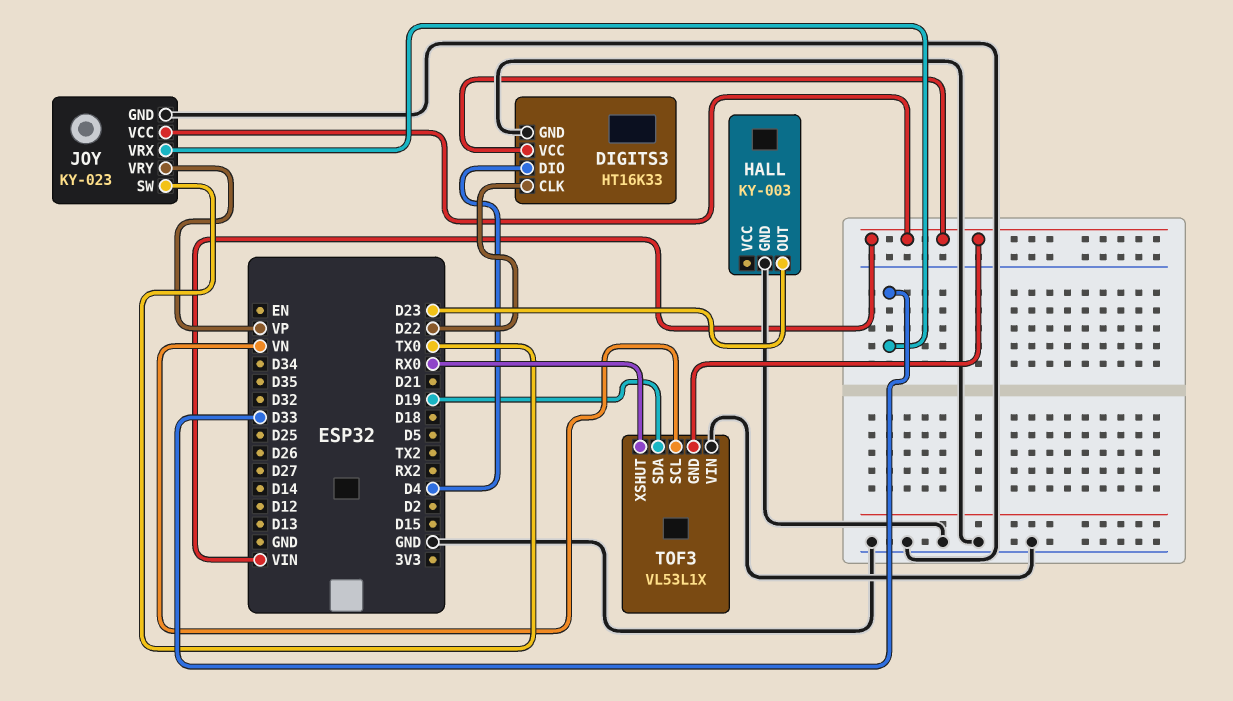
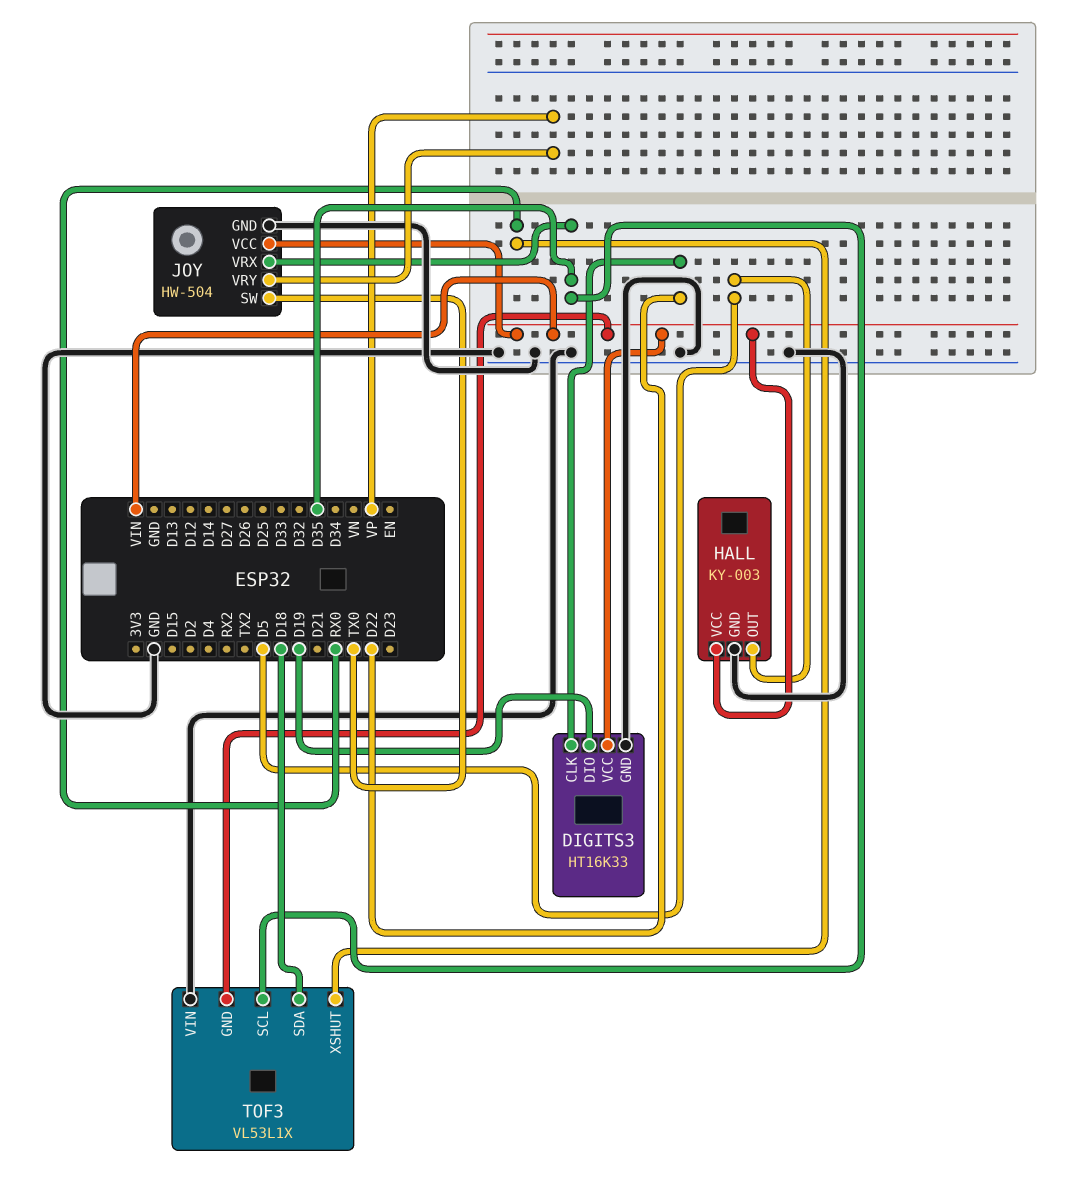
DIGITS3 pin DIO: D4 -> D19
HALL pin OUT: D23 -> D5
HALL pin VCC: none -> VIN
JOY: KY-023 -> HW-504
JOY pin VRX: D33 -> D35
TOF3 pin SCL: VN -> D35
TOF3 pin SDA: D19 -> D18

